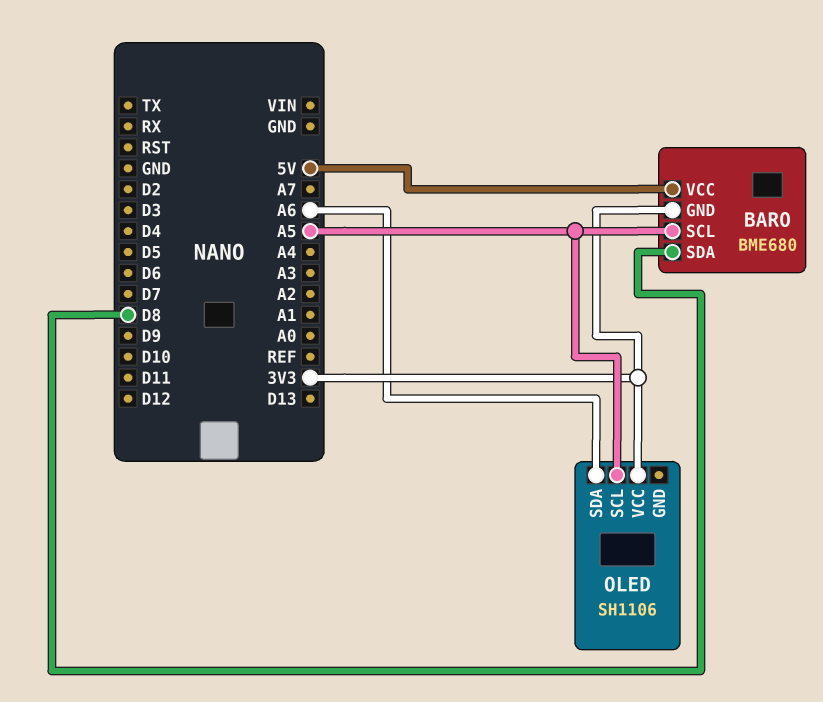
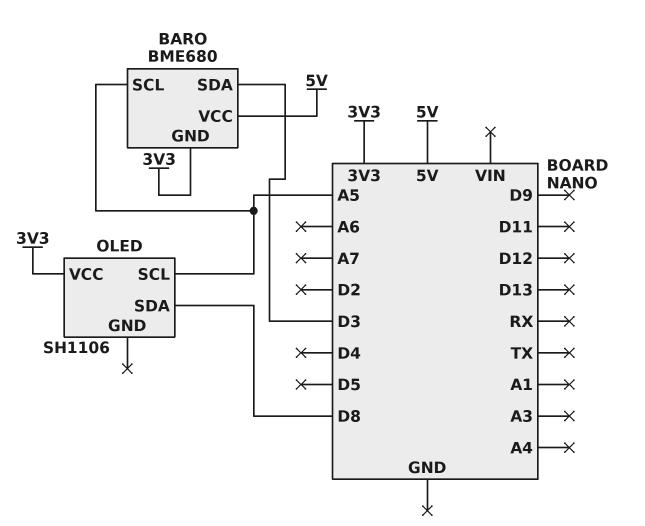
BARO pin SDA: D8 -> D3
OLED pin SDA: A6 -> D8

